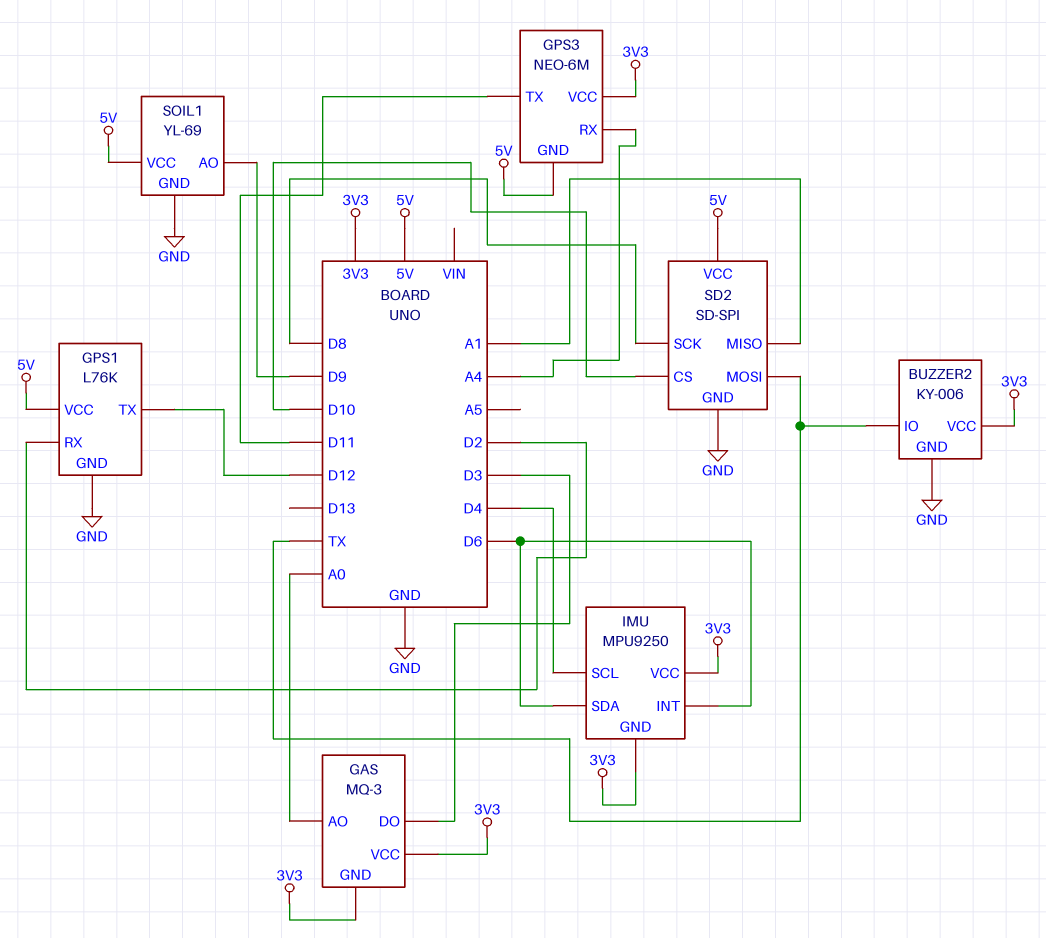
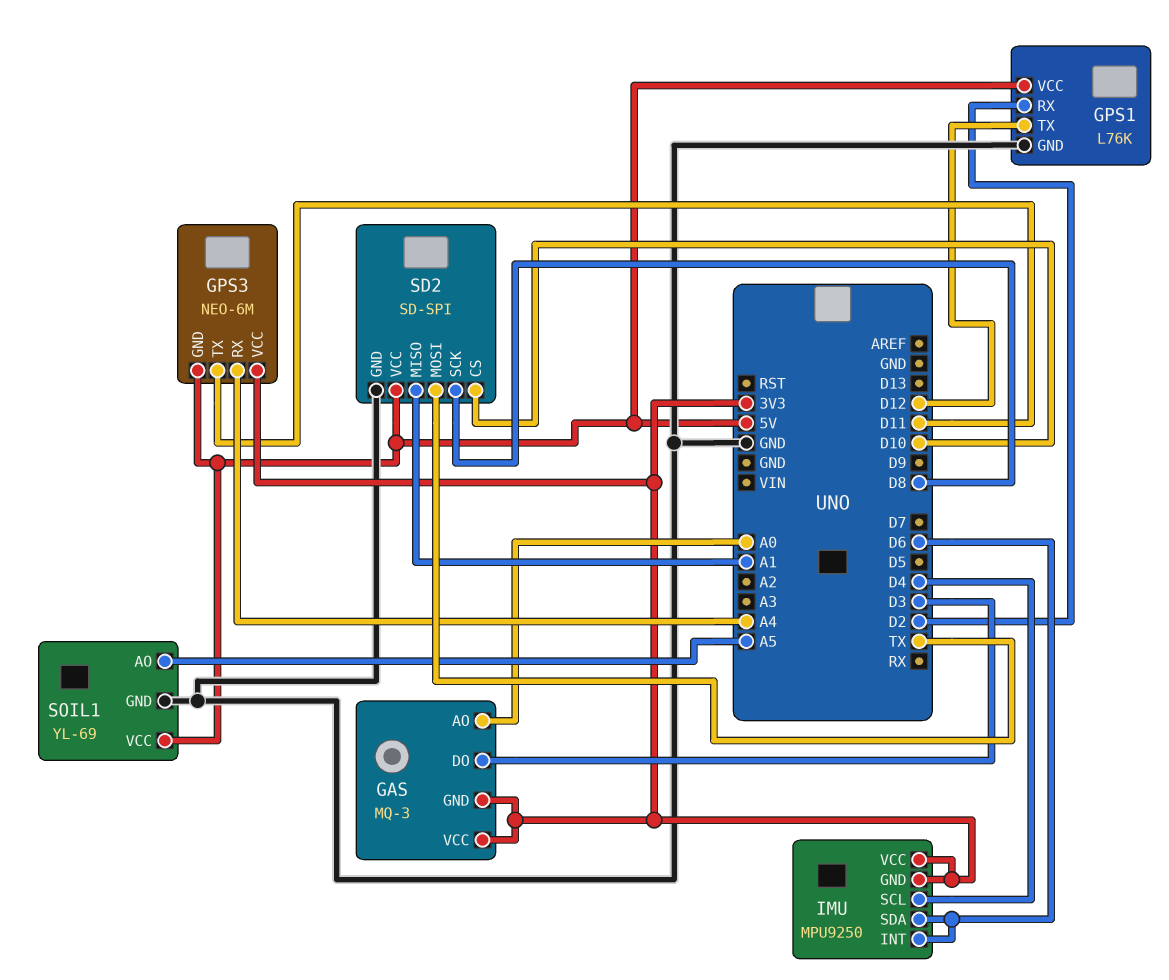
BUZZER2: KY-006 -> none
BUZZER2 pin GND: GND -> none
BUZZER2 pin IO: TX -> none
BUZZER2 pin VCC: 3V3 -> none
SOIL1 pin AO: D9 -> A5

